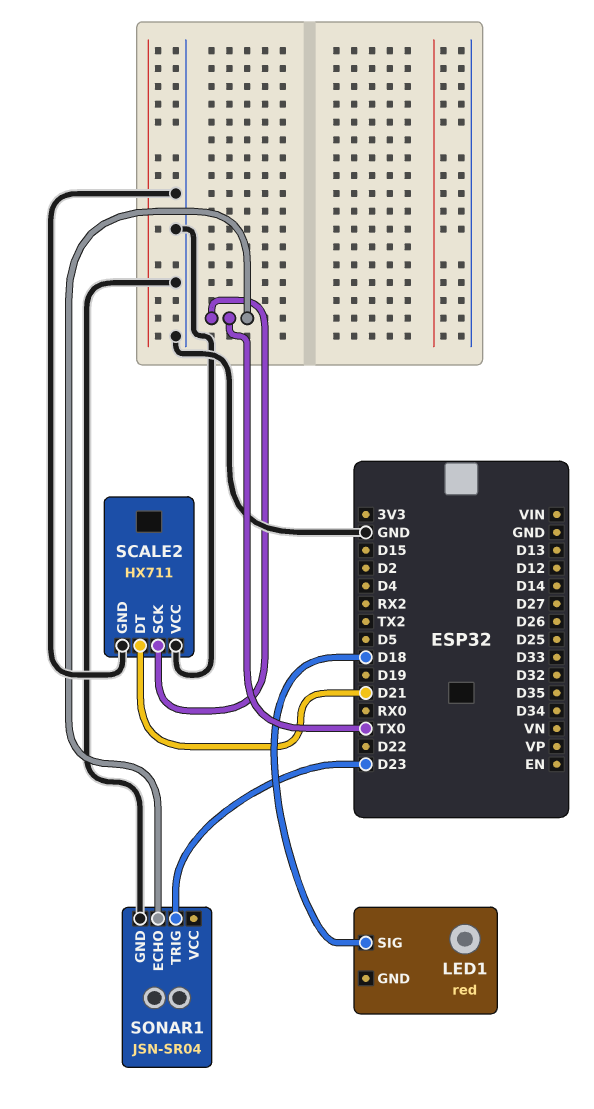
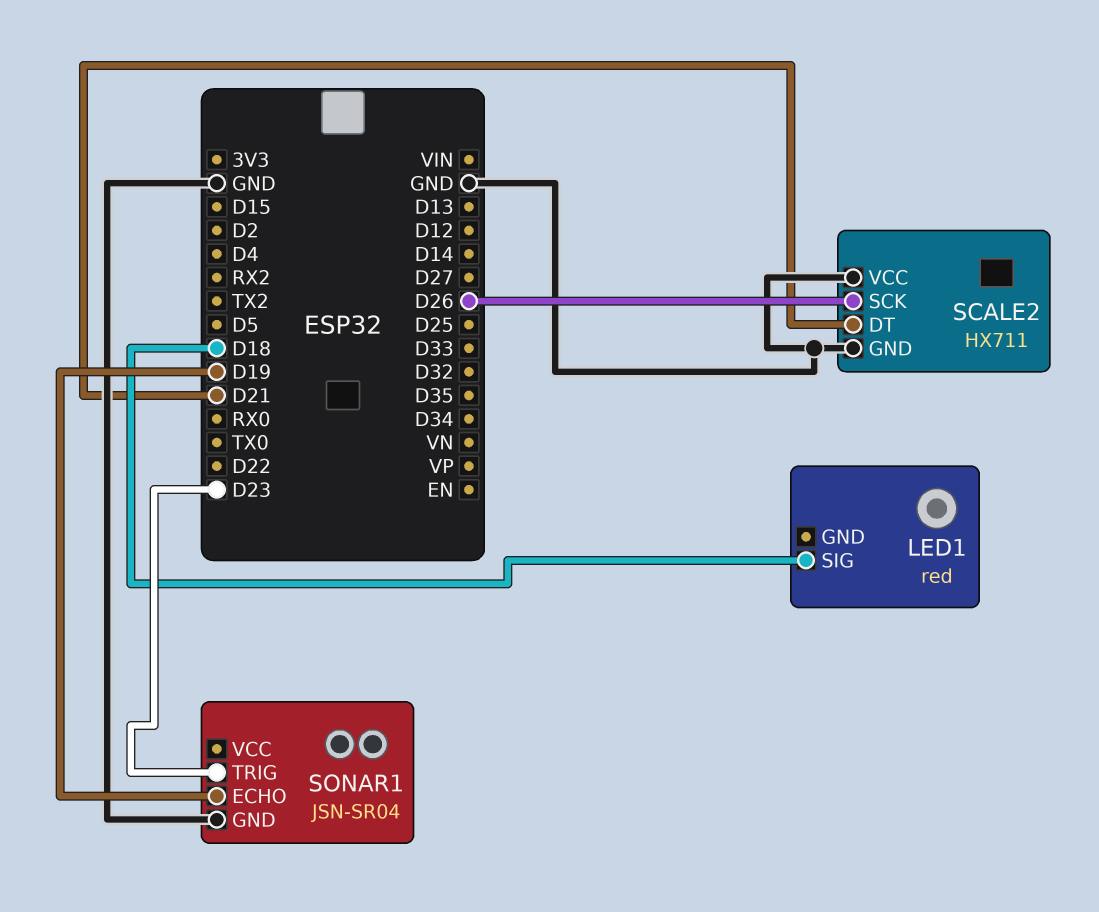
SCALE2 pin SCK: TX0 -> D26
SONAR1 pin ECHO: TX0 -> D19

